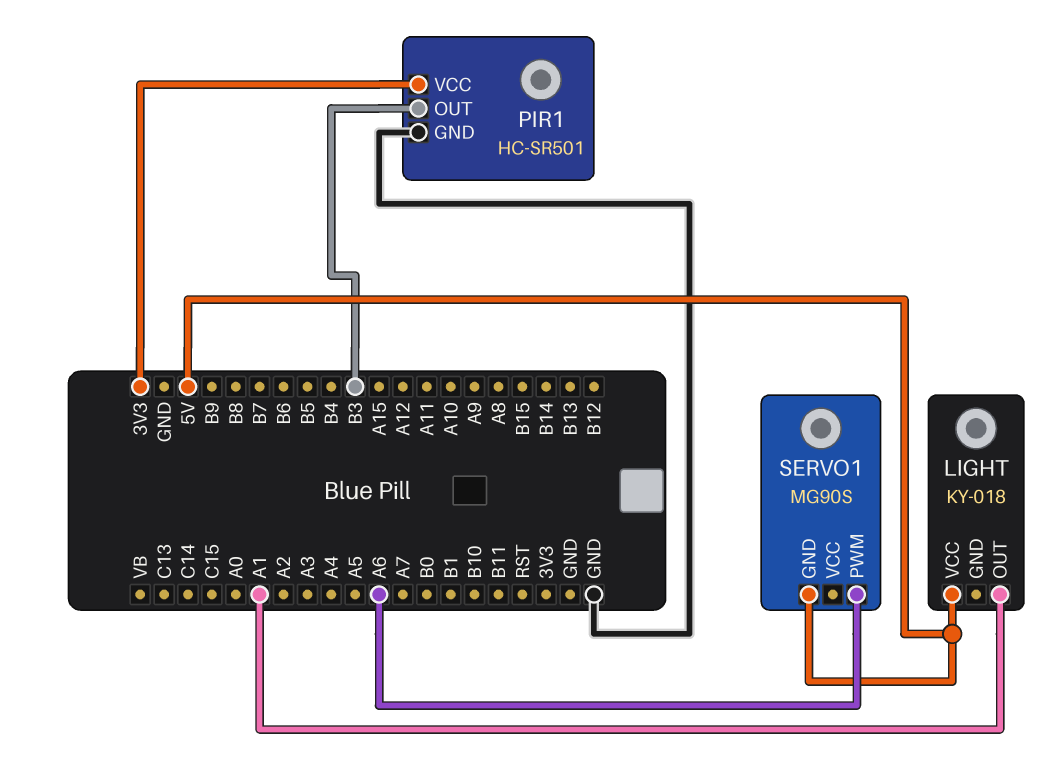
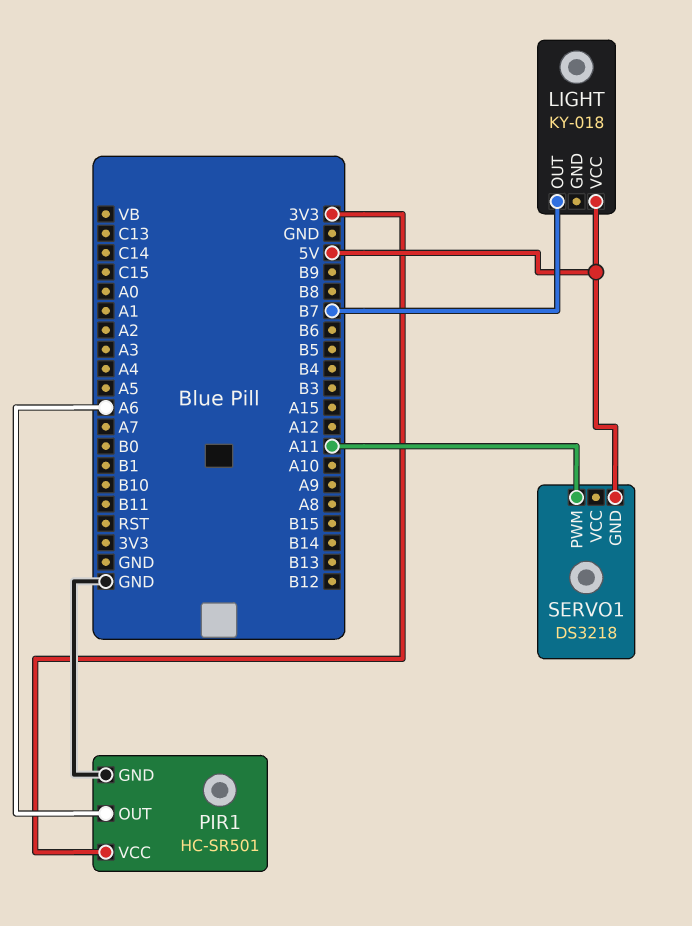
LIGHT pin OUT: A1 -> B7
PIR1 pin OUT: B3 -> A6
SERVO1: MG90S -> DS3218
SERVO1 pin PWM: A6 -> A11

